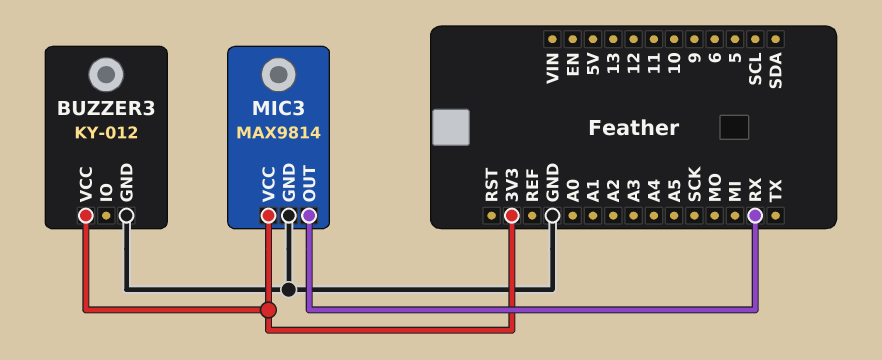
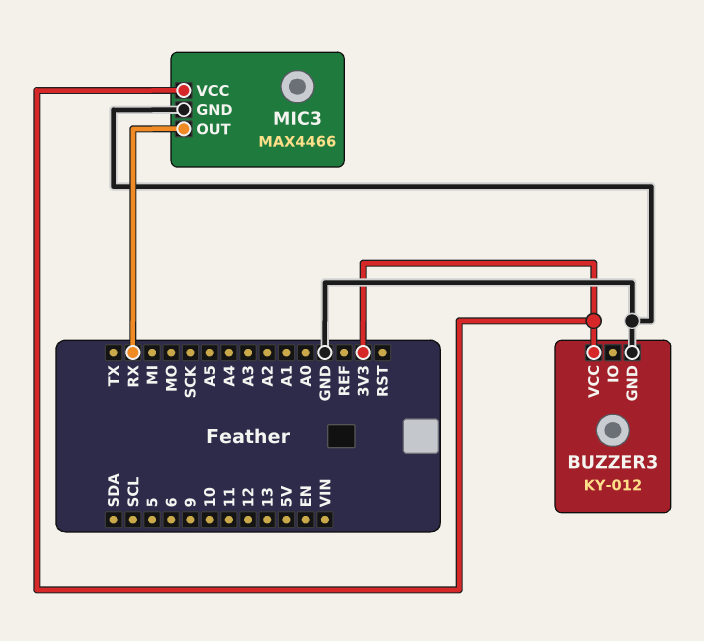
MIC3: MAX9814 -> MAX4466

